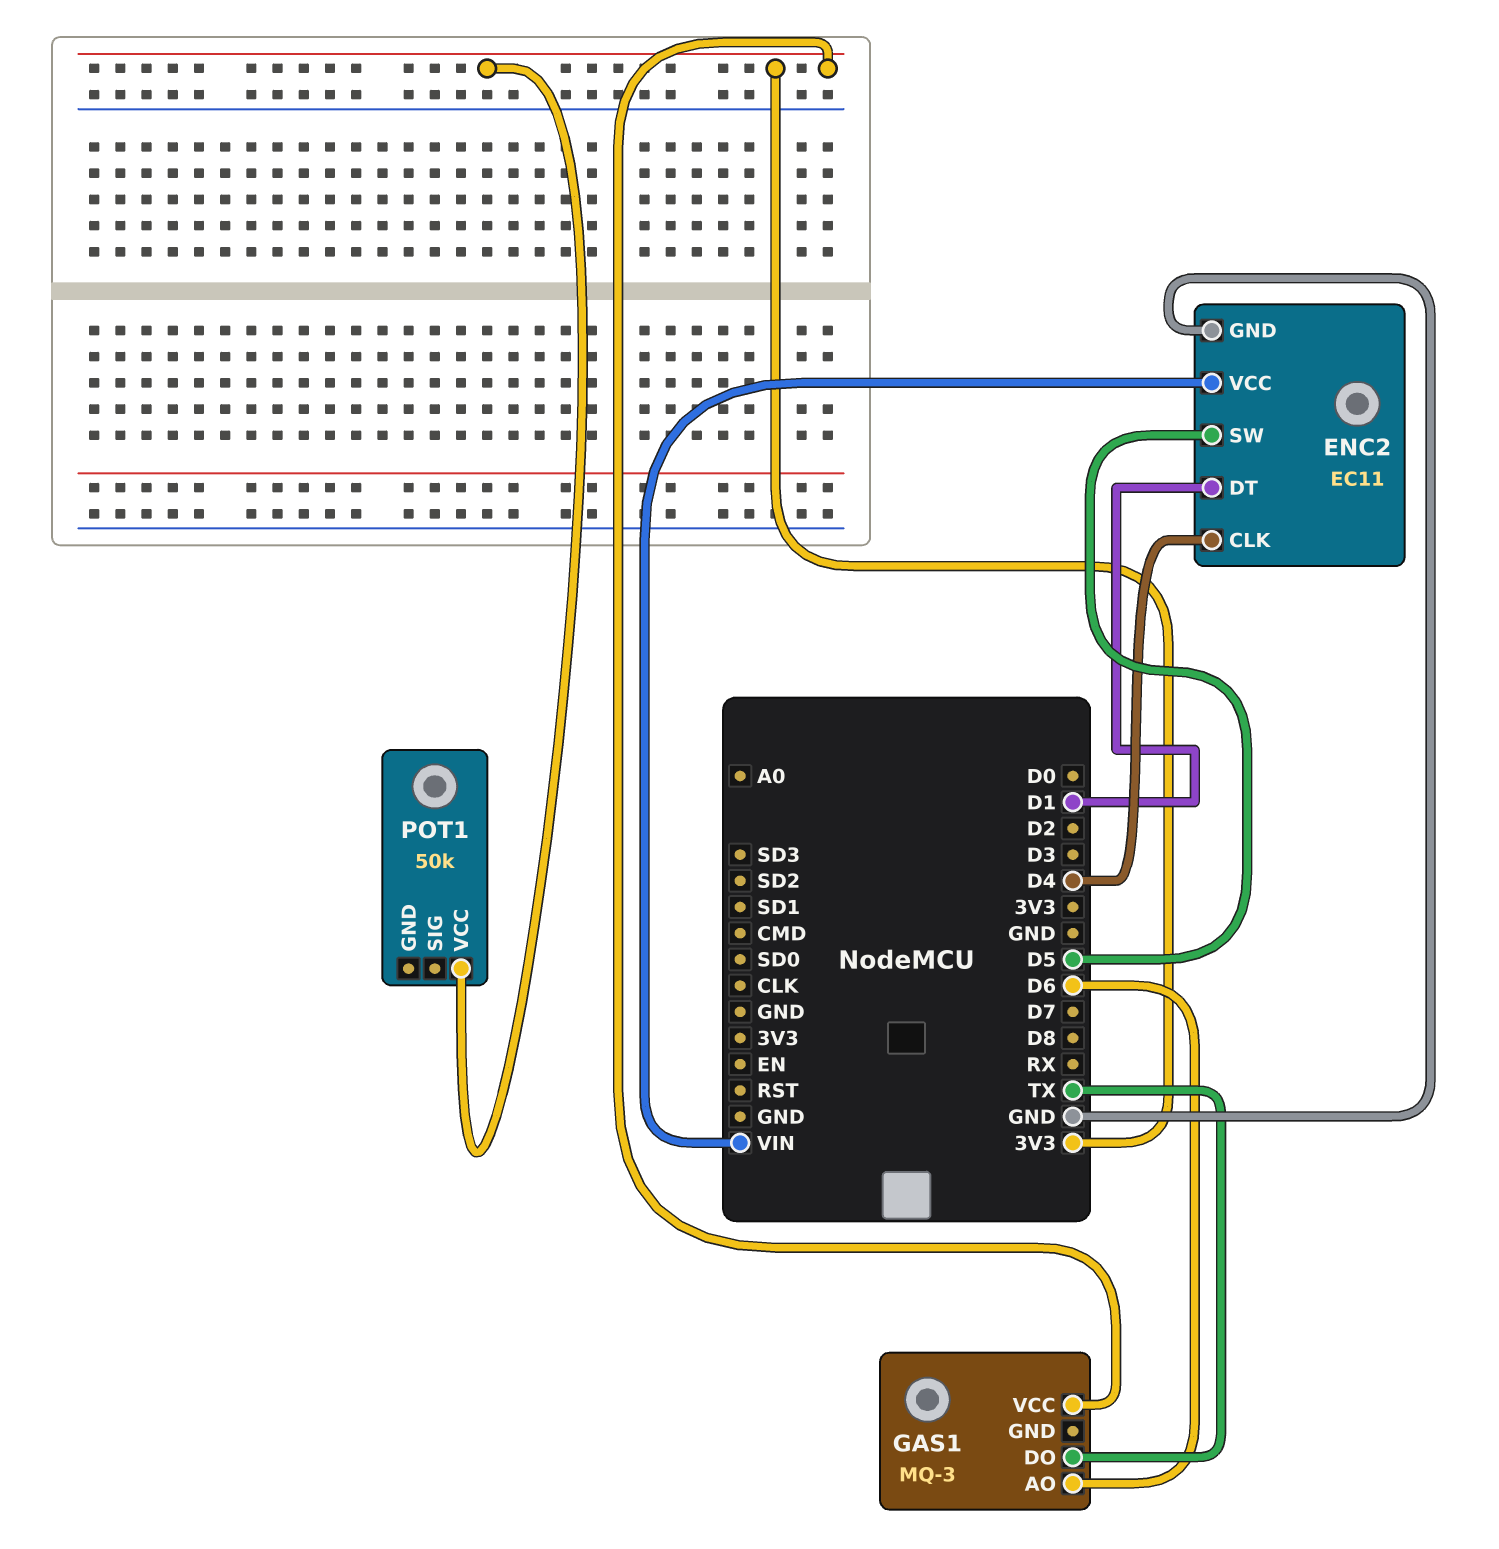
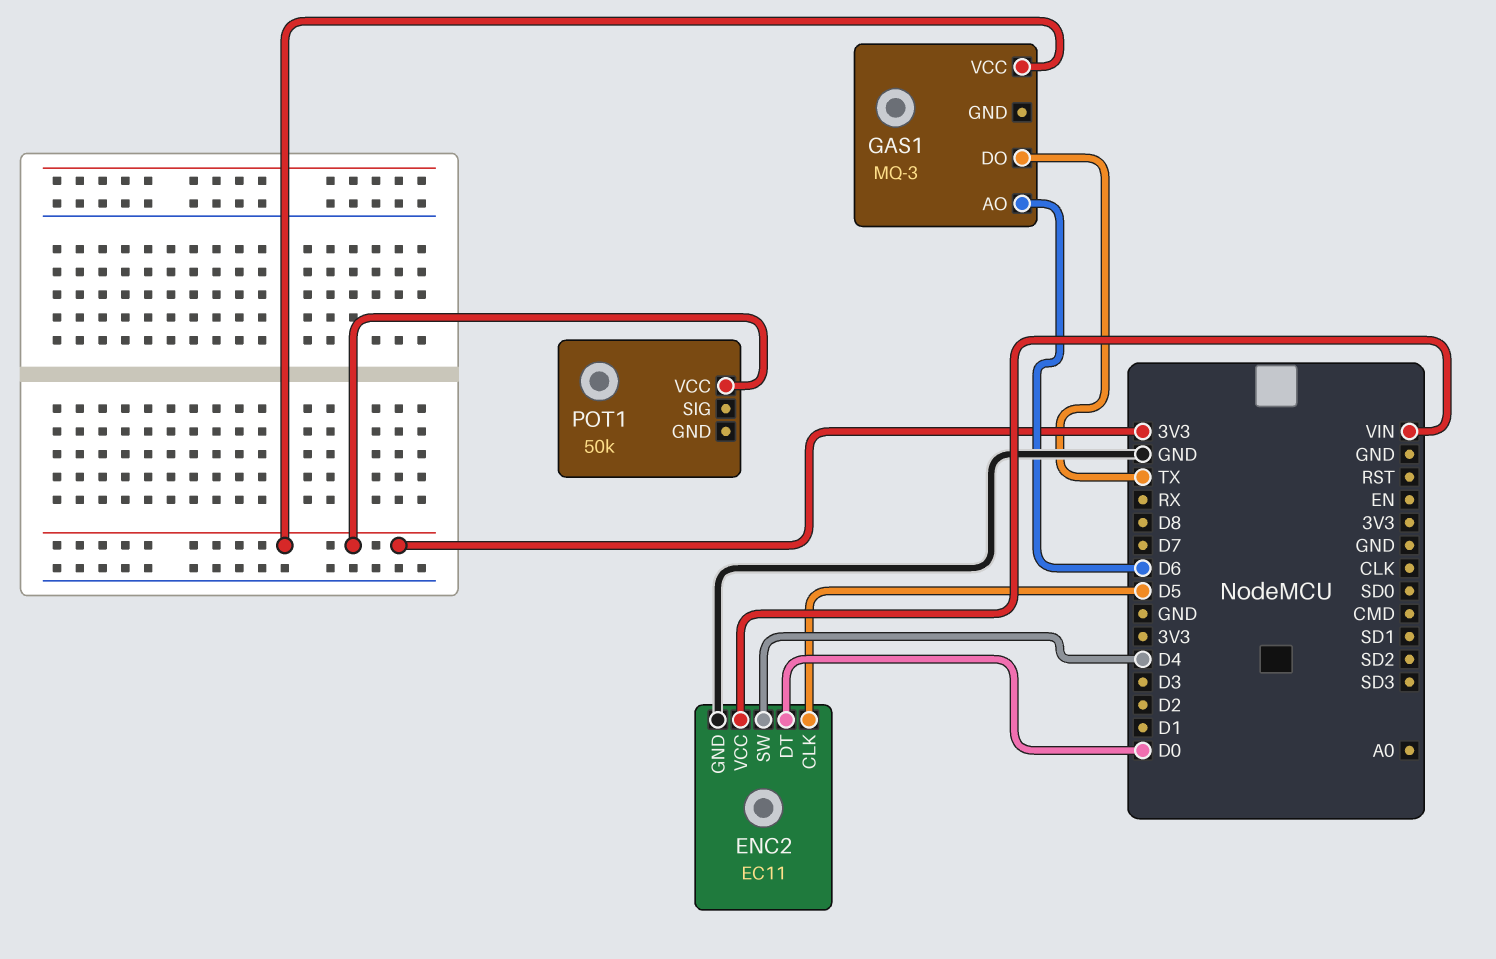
ENC2 pin CLK: D4 -> D5
ENC2 pin DT: D1 -> D0
ENC2 pin SW: D5 -> D4

